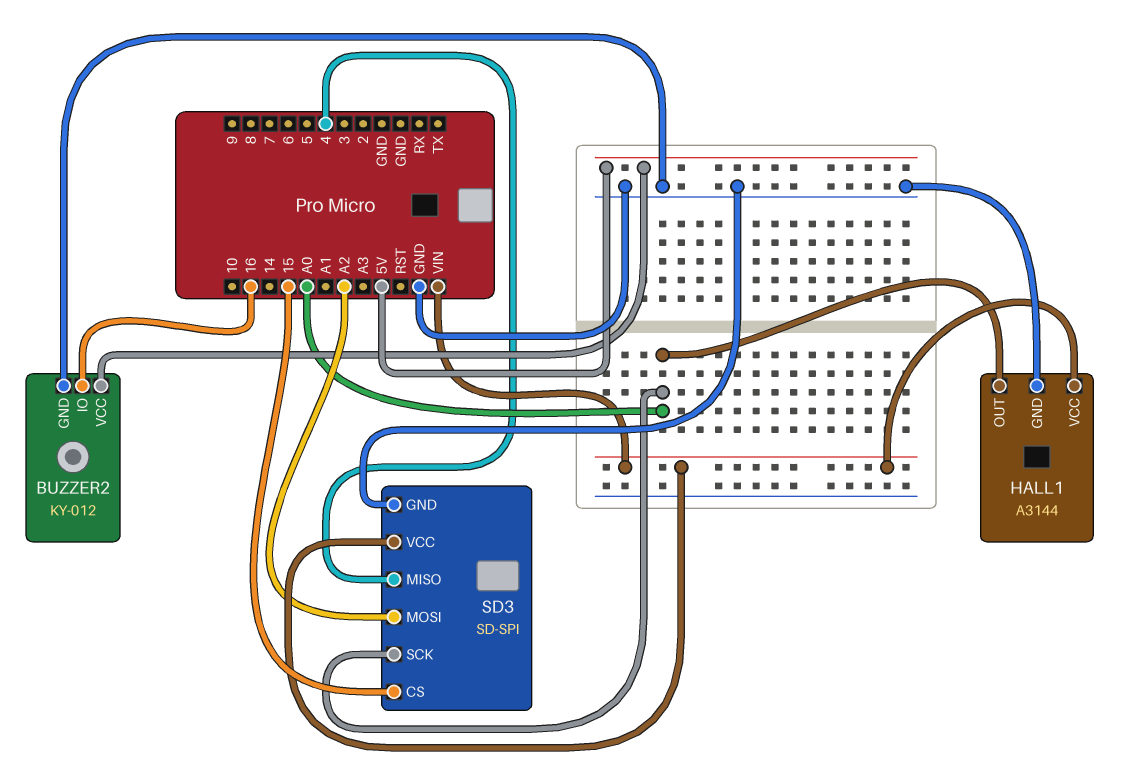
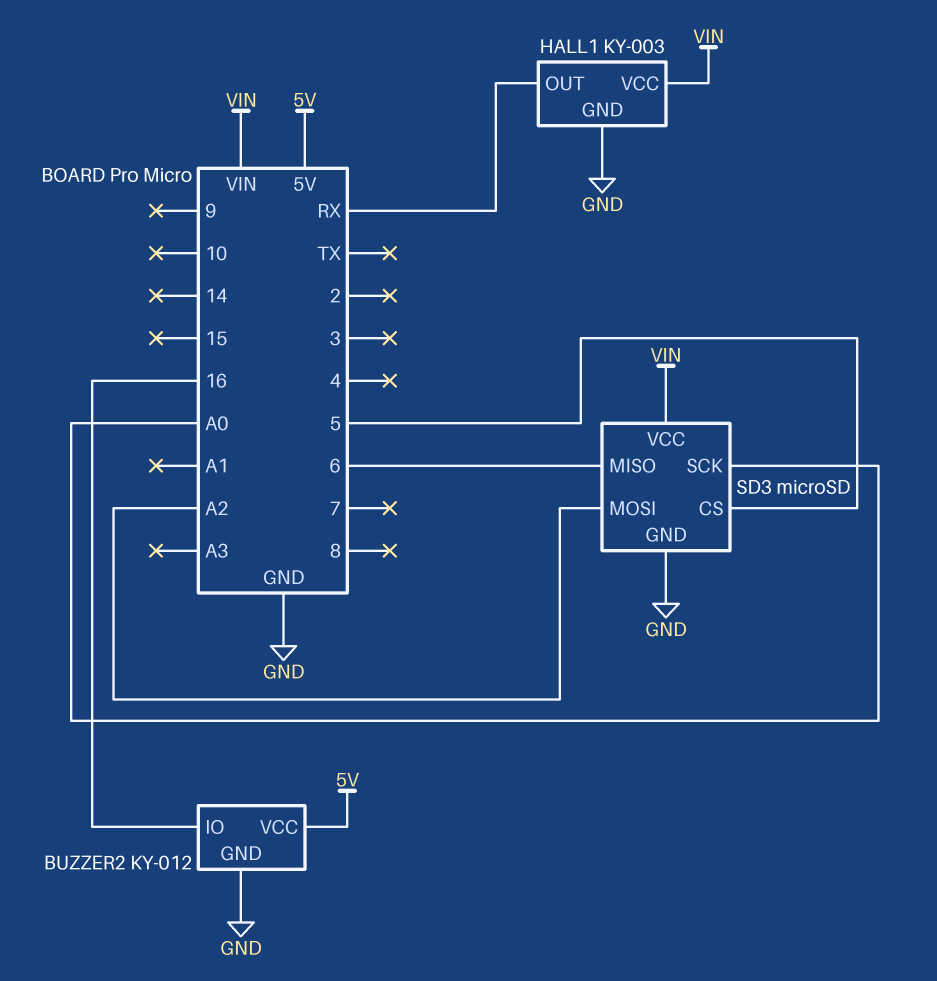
HALL1: A3144 -> KY-003
HALL1 pin OUT: A0 -> RX
SD3: SD-SPI -> microSD
SD3 pin CS: 15 -> 5
SD3 pin MISO: 4 -> 6

